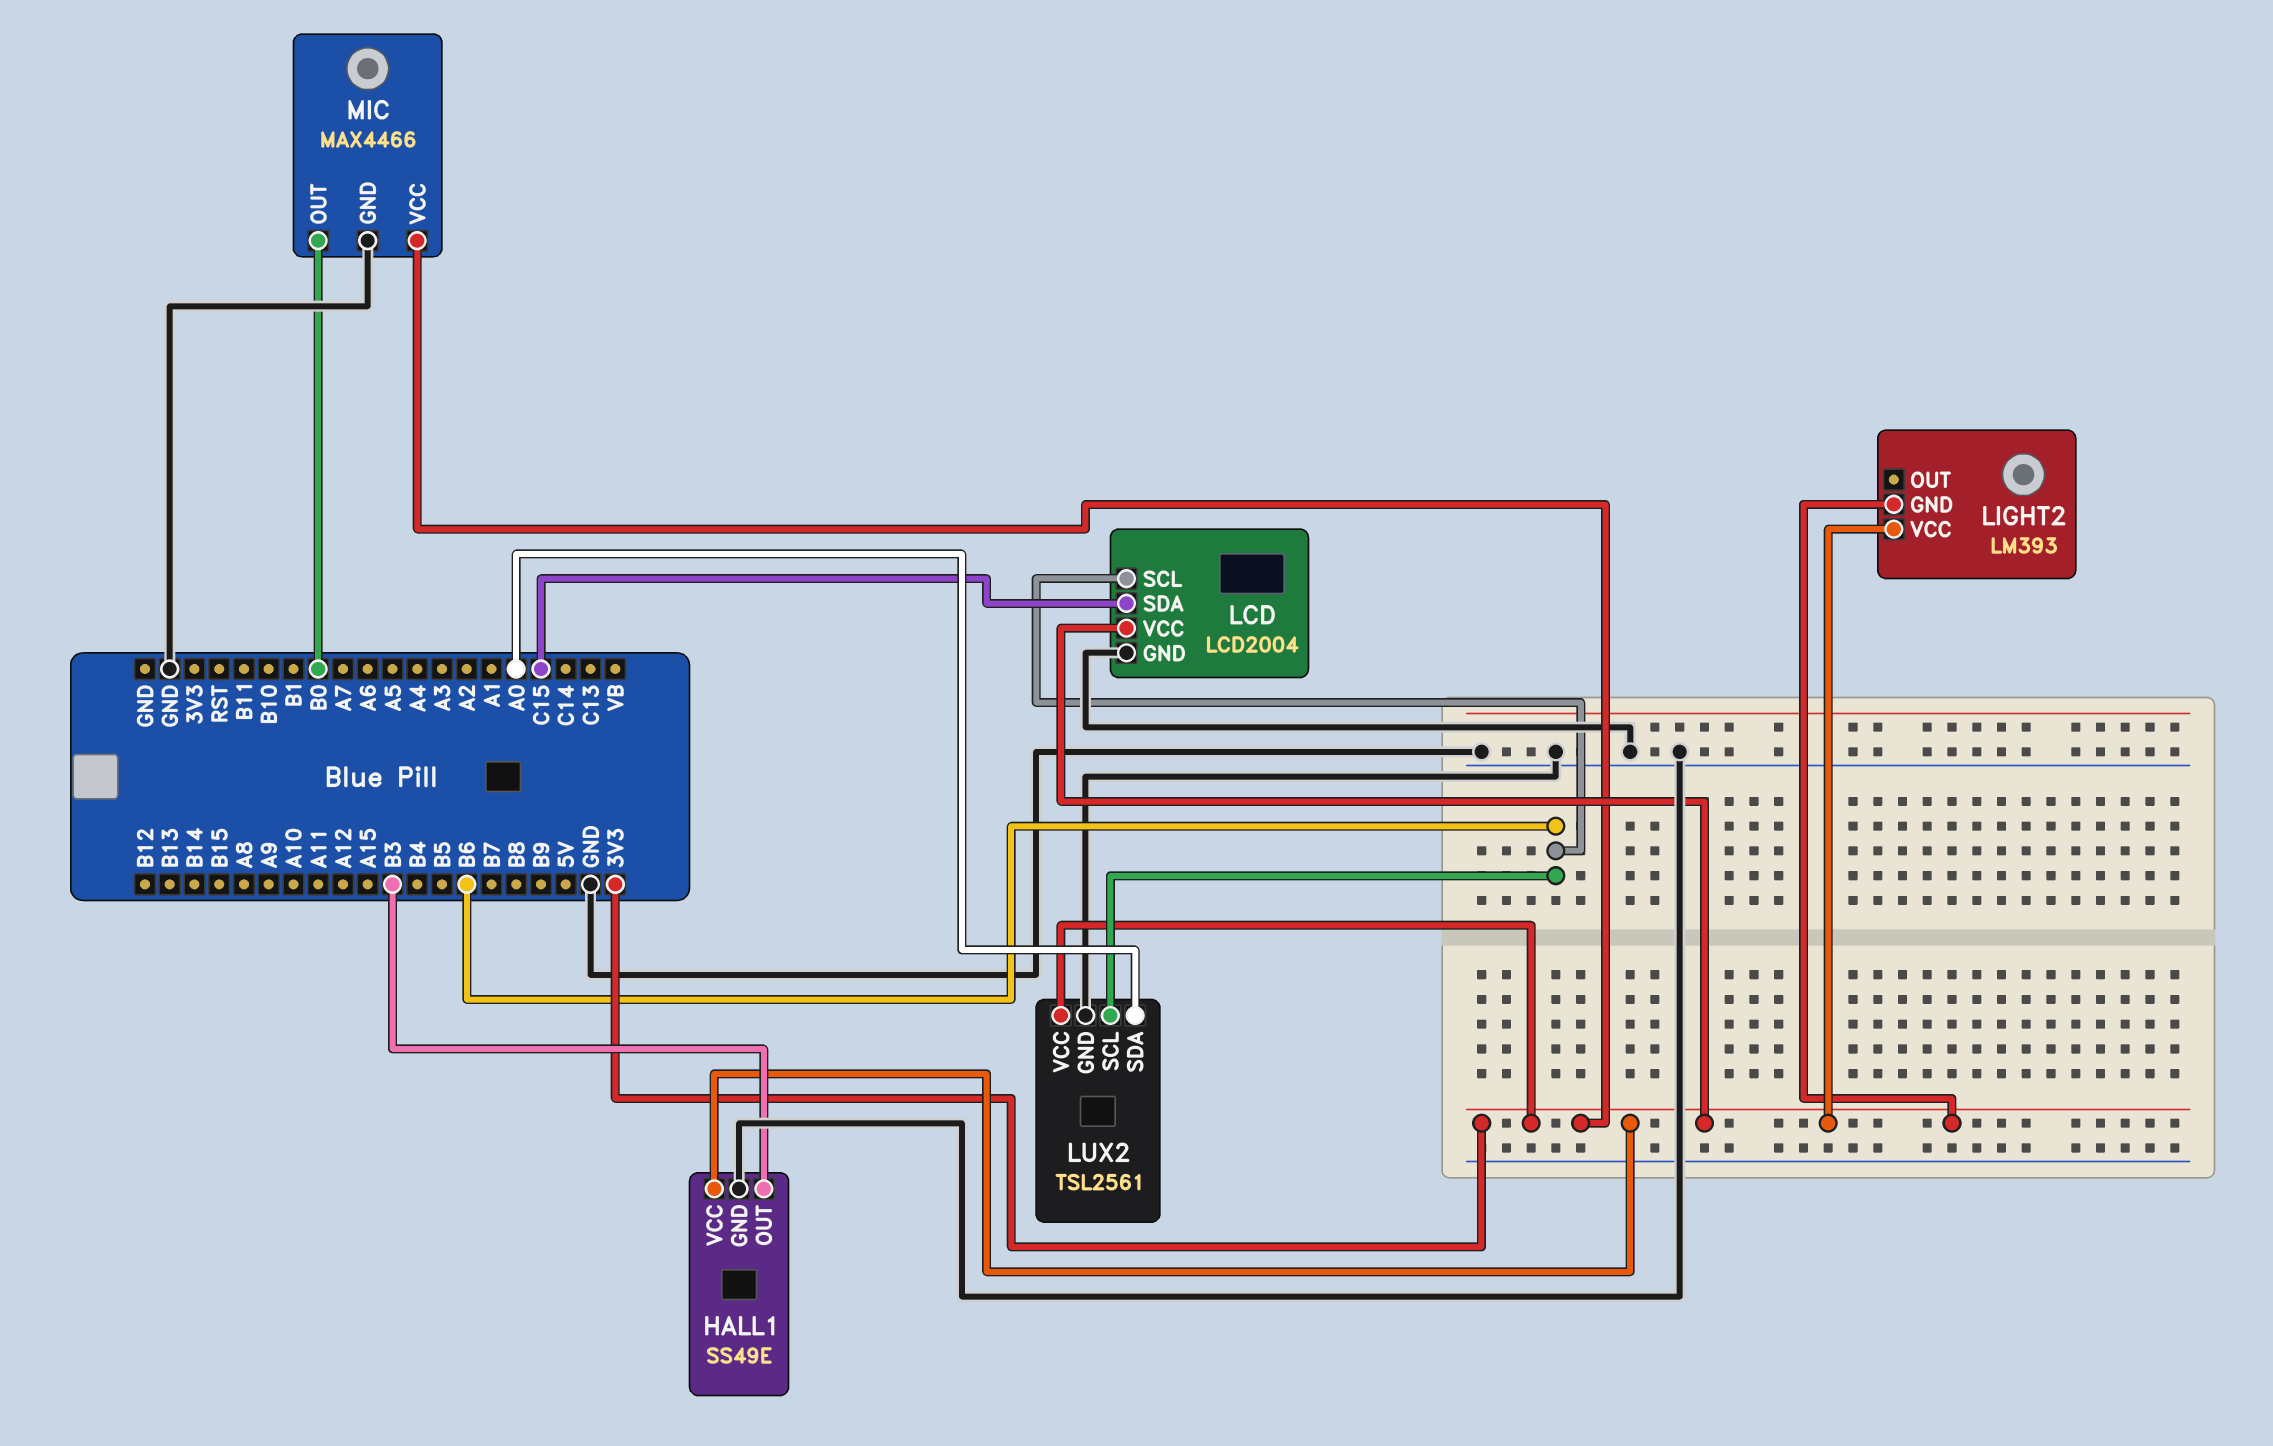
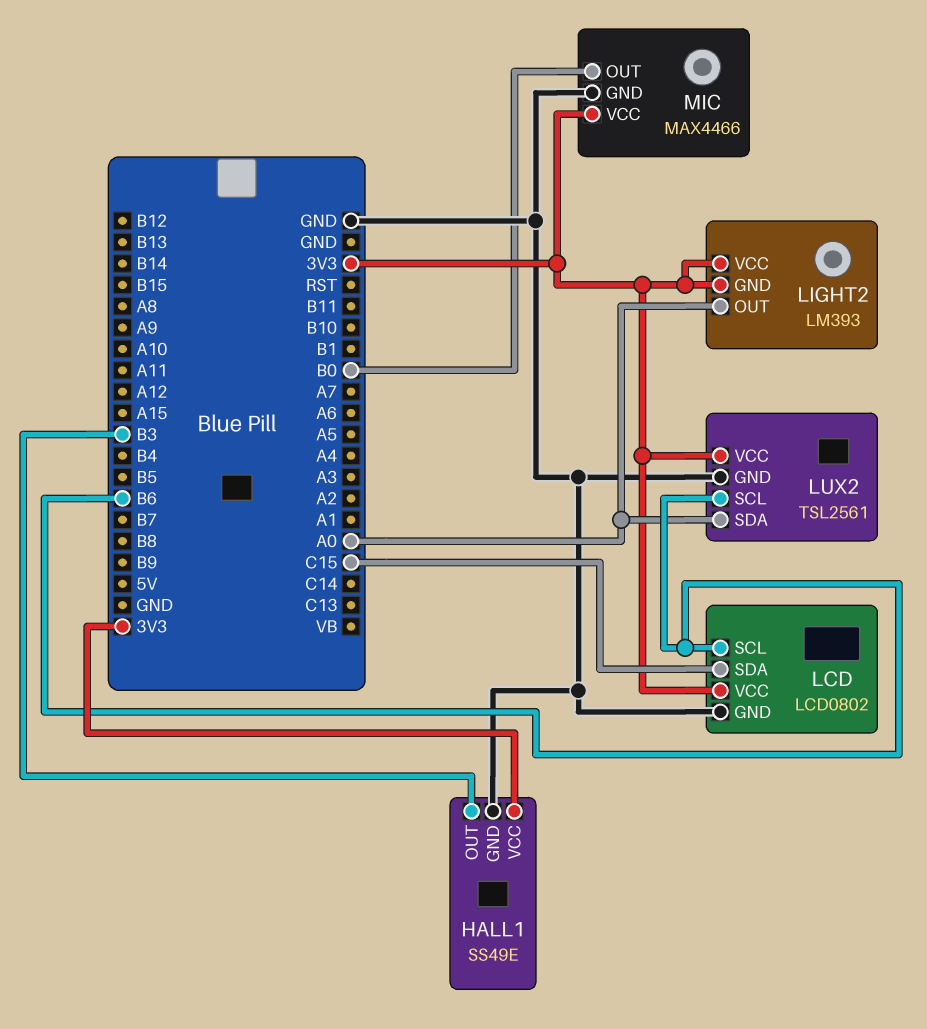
LCD: LCD2004 -> LCD0802
LIGHT2 pin OUT: none -> A0

